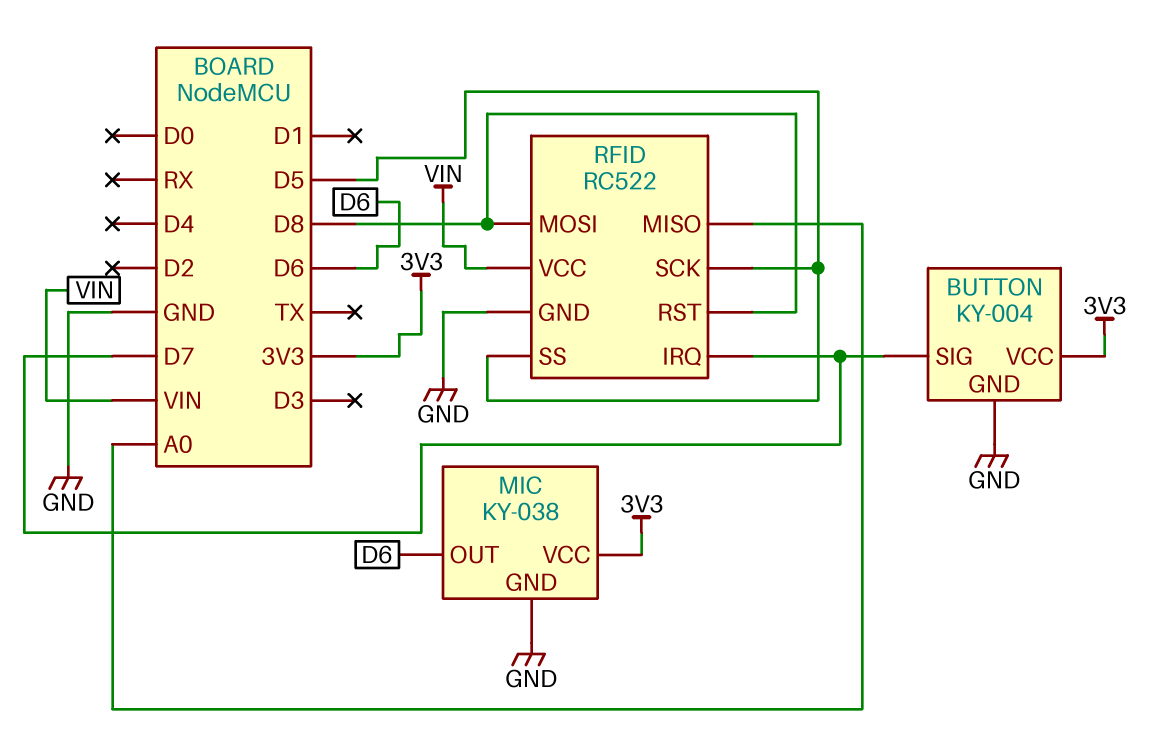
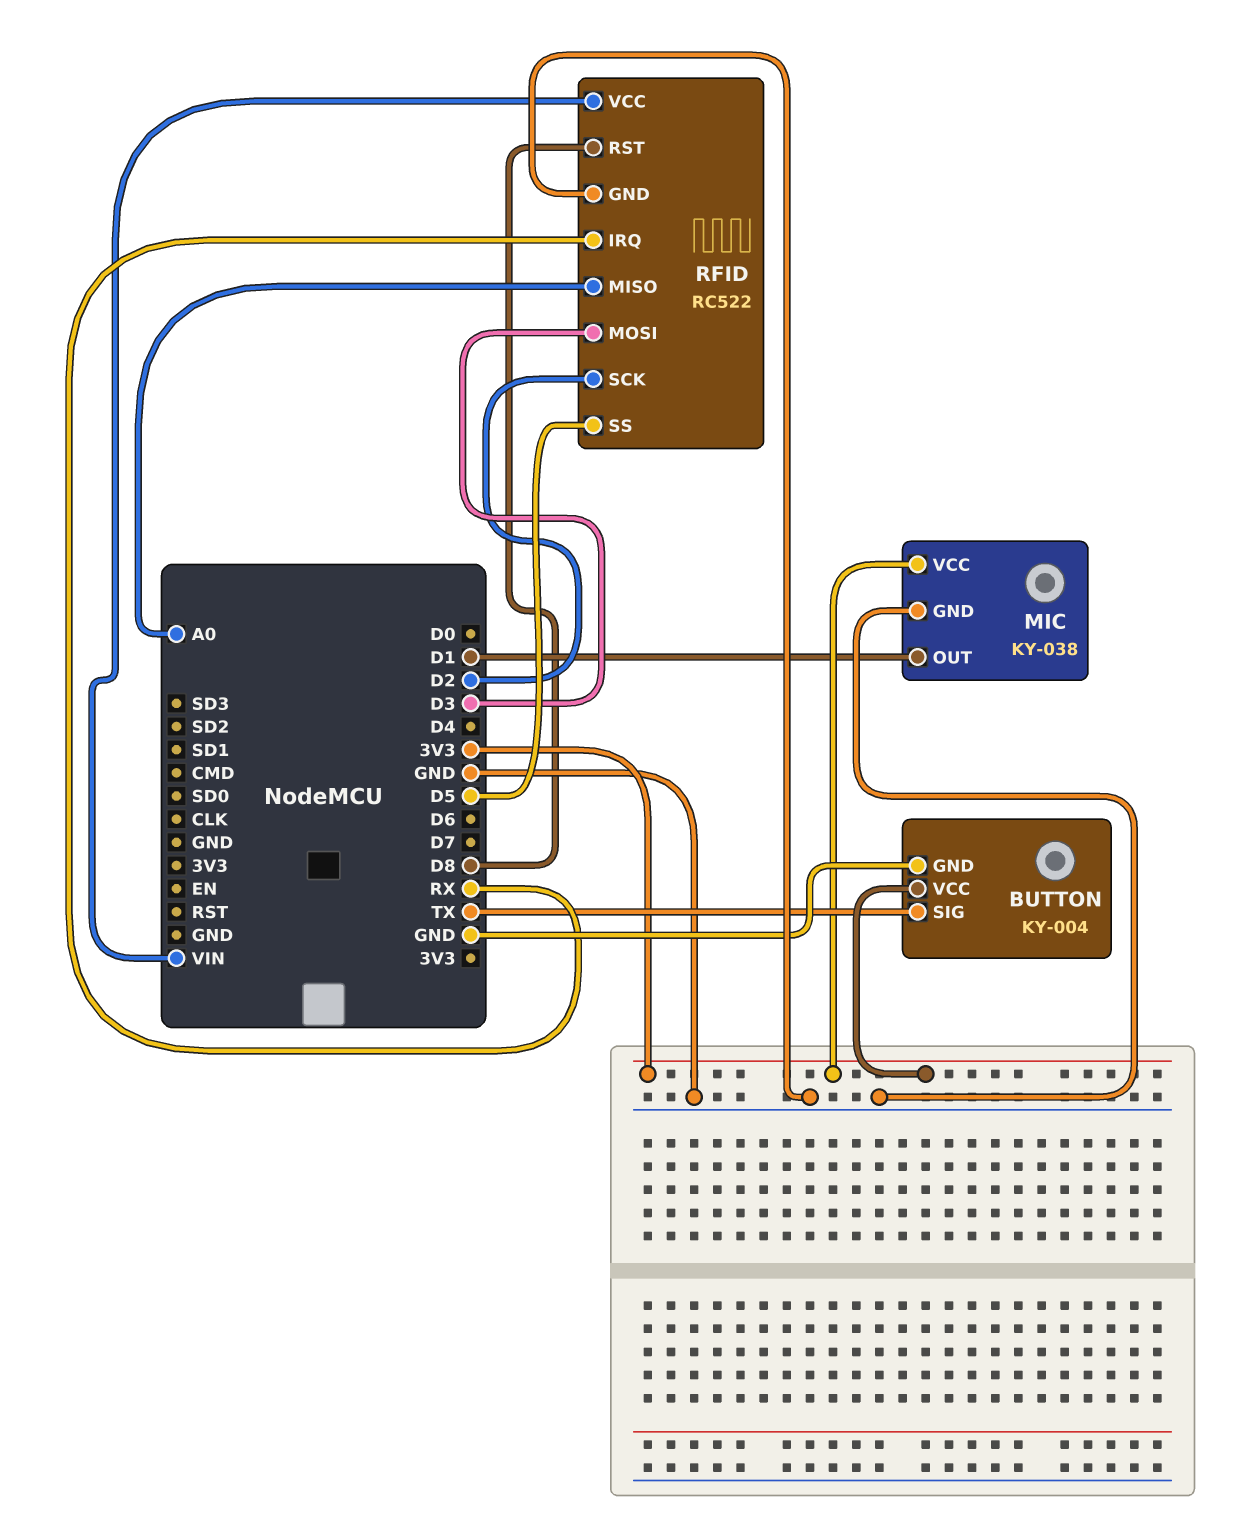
BUTTON pin SIG: D7 -> TX
MIC pin OUT: D6 -> D1
RFID pin IRQ: D7 -> RX
RFID pin MOSI: D8 -> D3
RFID pin SCK: D5 -> D2

